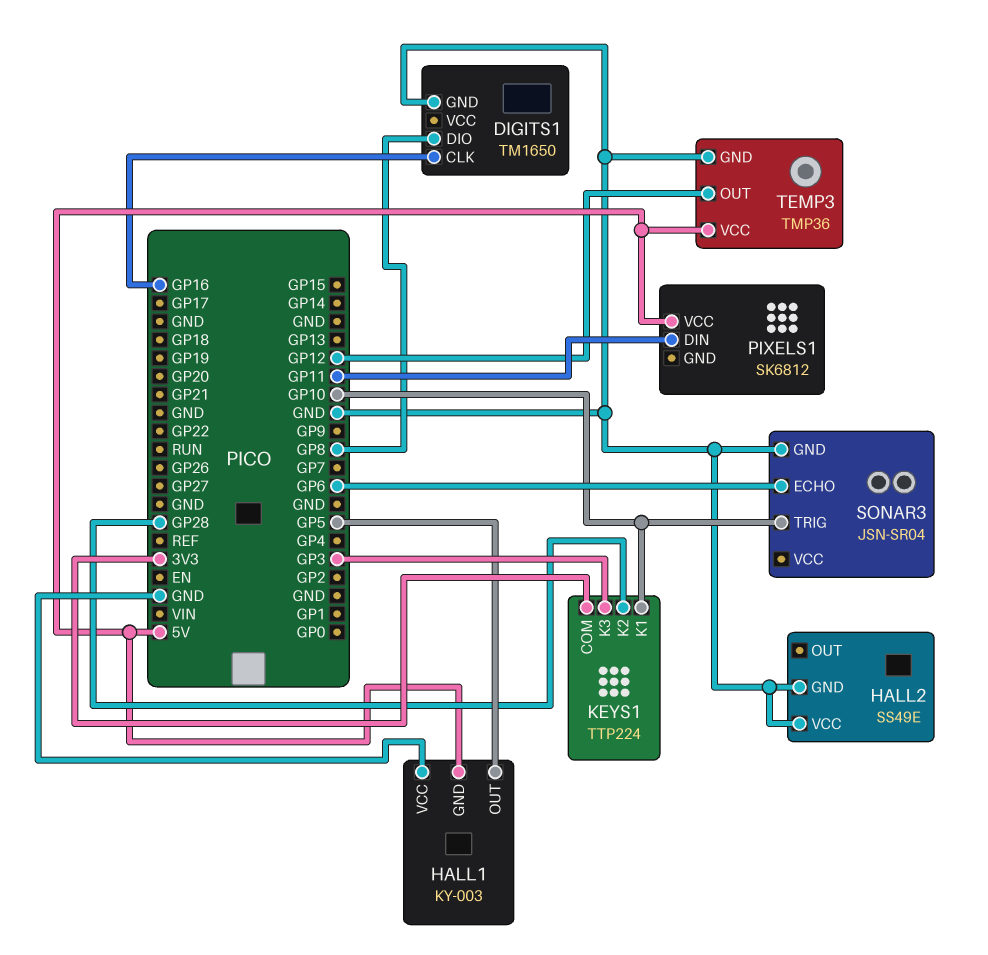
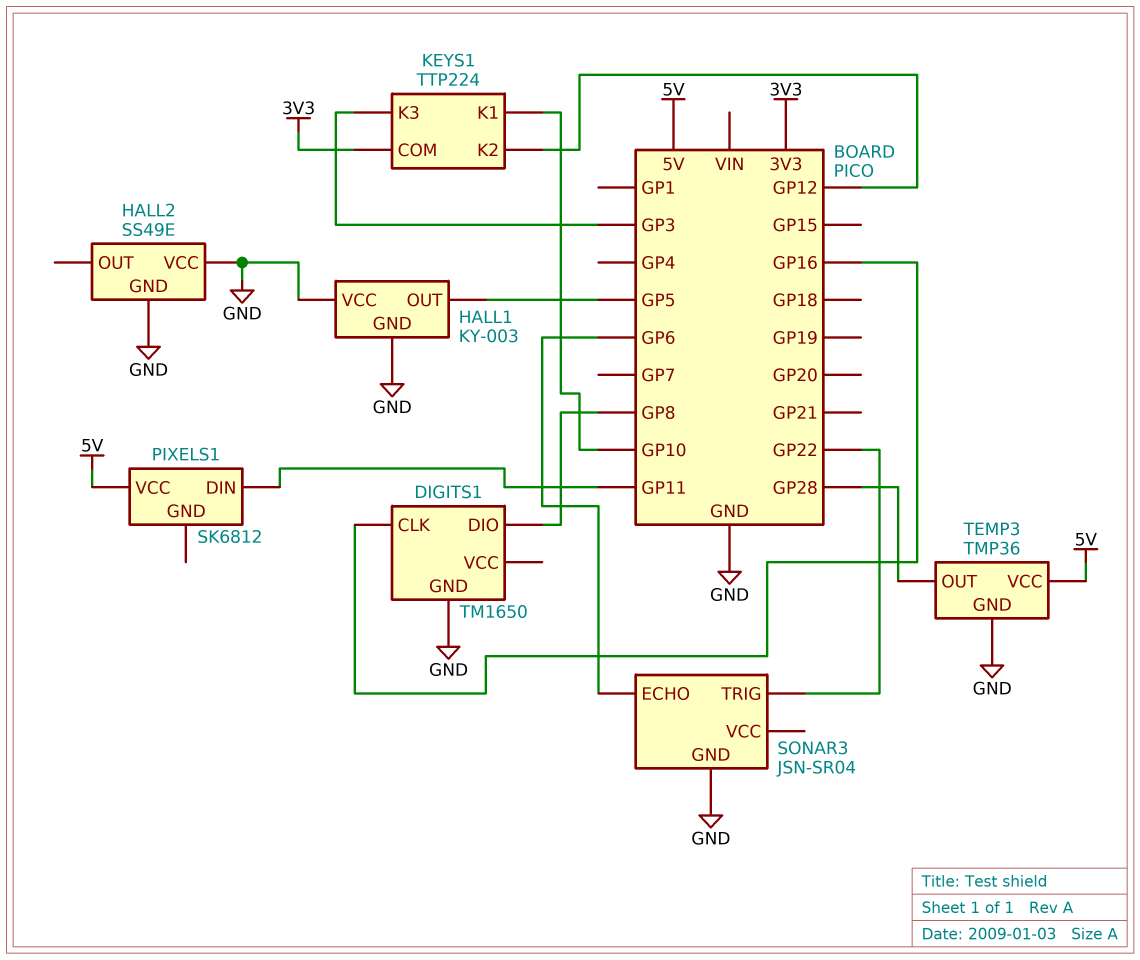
HALL1 pin GND: 5V -> GND
KEYS1 pin K2: GP28 -> GP12
SONAR3 pin TRIG: GP10 -> GP22
TEMP3 pin OUT: GP12 -> GP28

